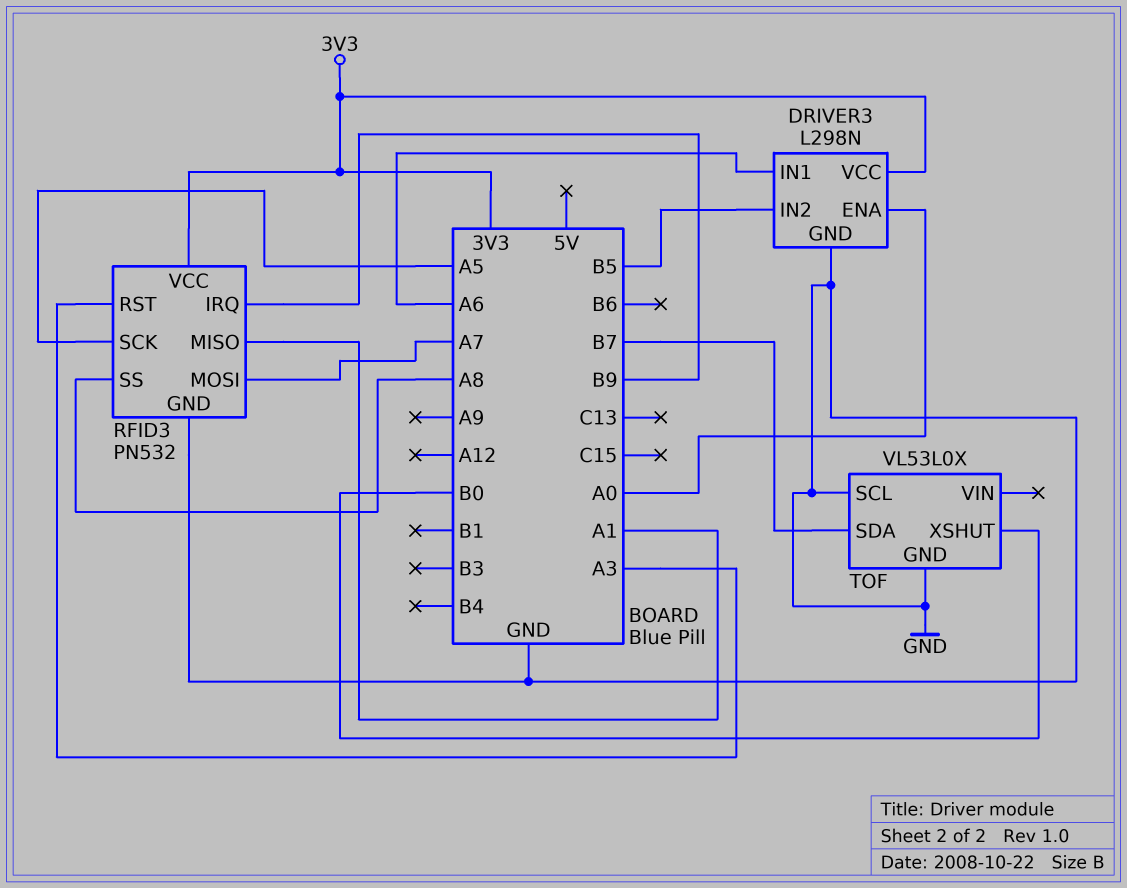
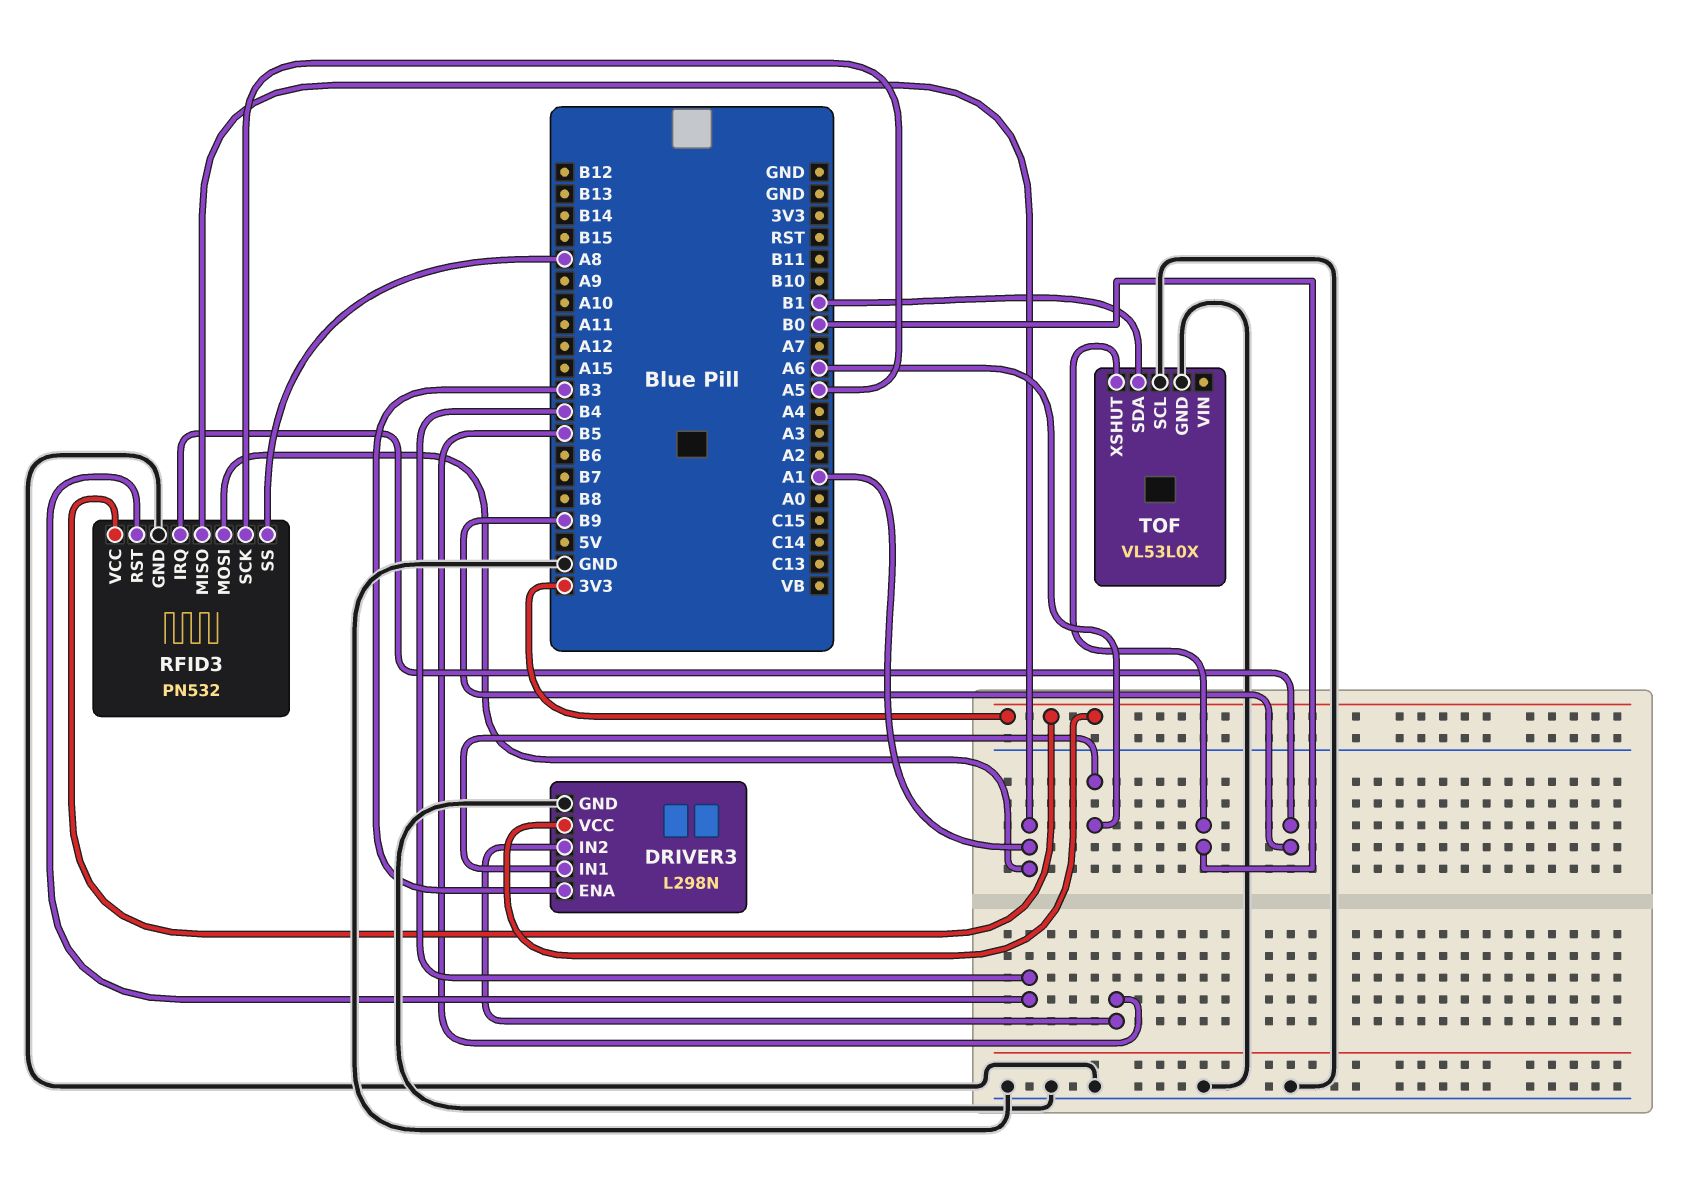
DRIVER3 pin ENA: A0 -> B3
RFID3 pin MOSI: A7 -> A1
RFID3 pin RST: A3 -> B4
TOF pin SDA: B7 -> B1

